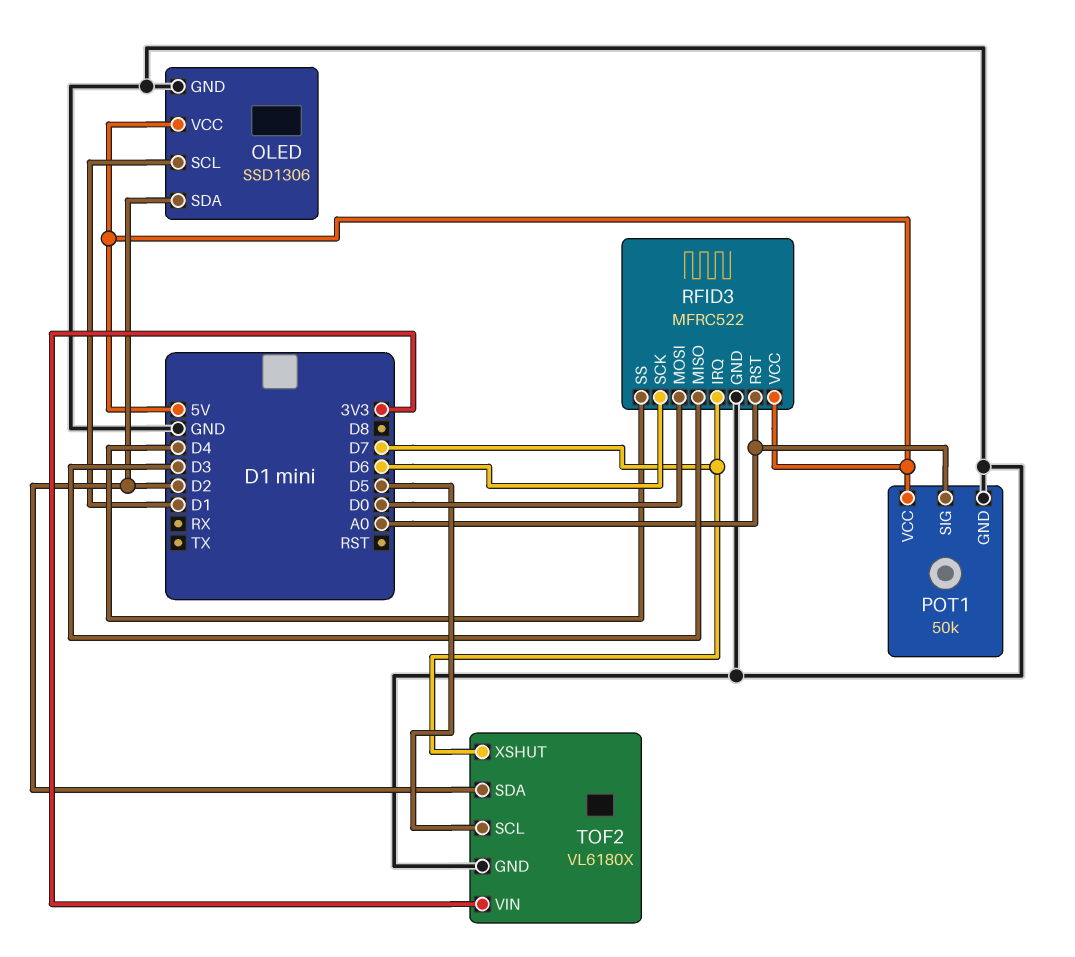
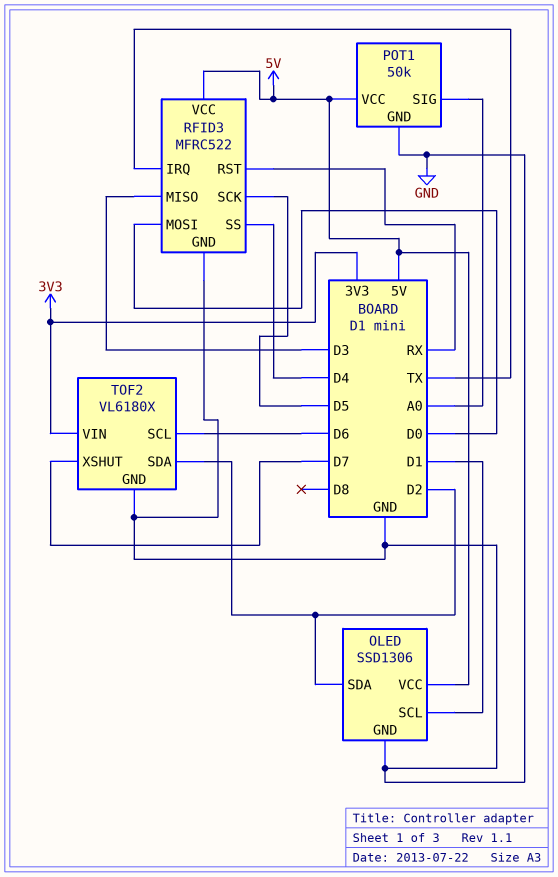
RFID3 pin IRQ: D7 -> TX
RFID3 pin RST: A0 -> RX
RFID3 pin SCK: D6 -> D5
TOF2 pin SCL: D5 -> D6

